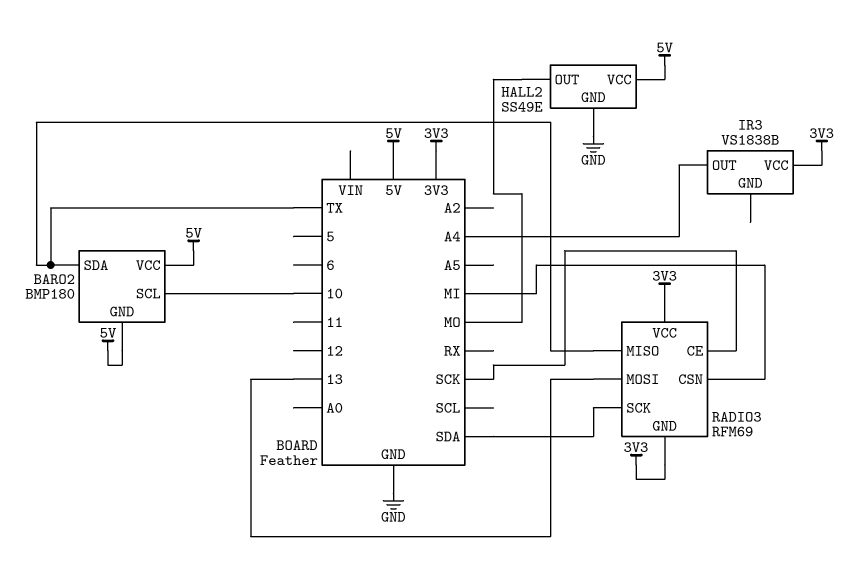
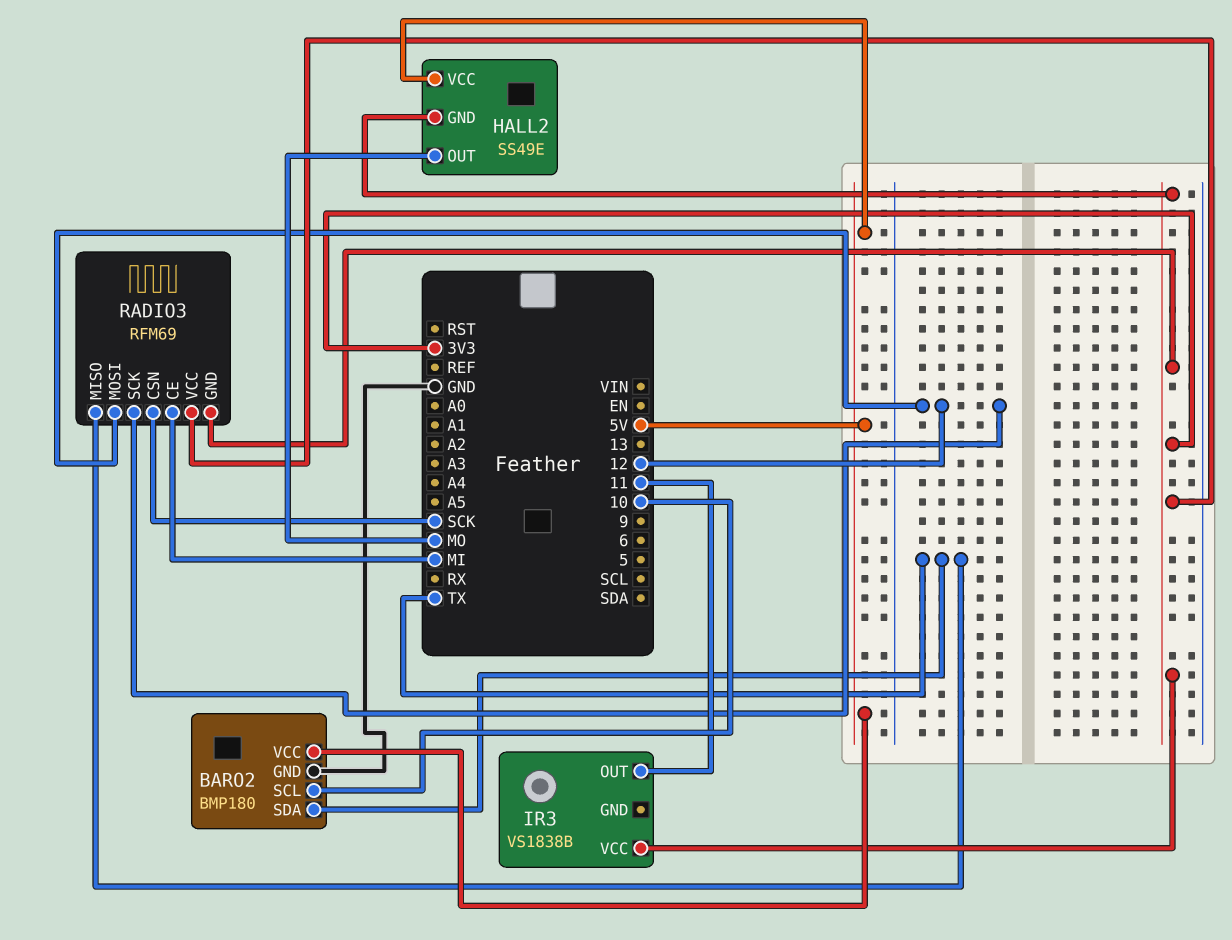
BARO2 pin GND: 5V -> GND
HALL2 pin GND: GND -> 3V3
IR3 pin OUT: A4 -> 11
RADIO3 pin CE: SCK -> MI
RADIO3 pin CSN: MI -> SCK
RADIO3 pin MOSI: 13 -> 12
RADIO3 pin SCK: SDA -> 12

